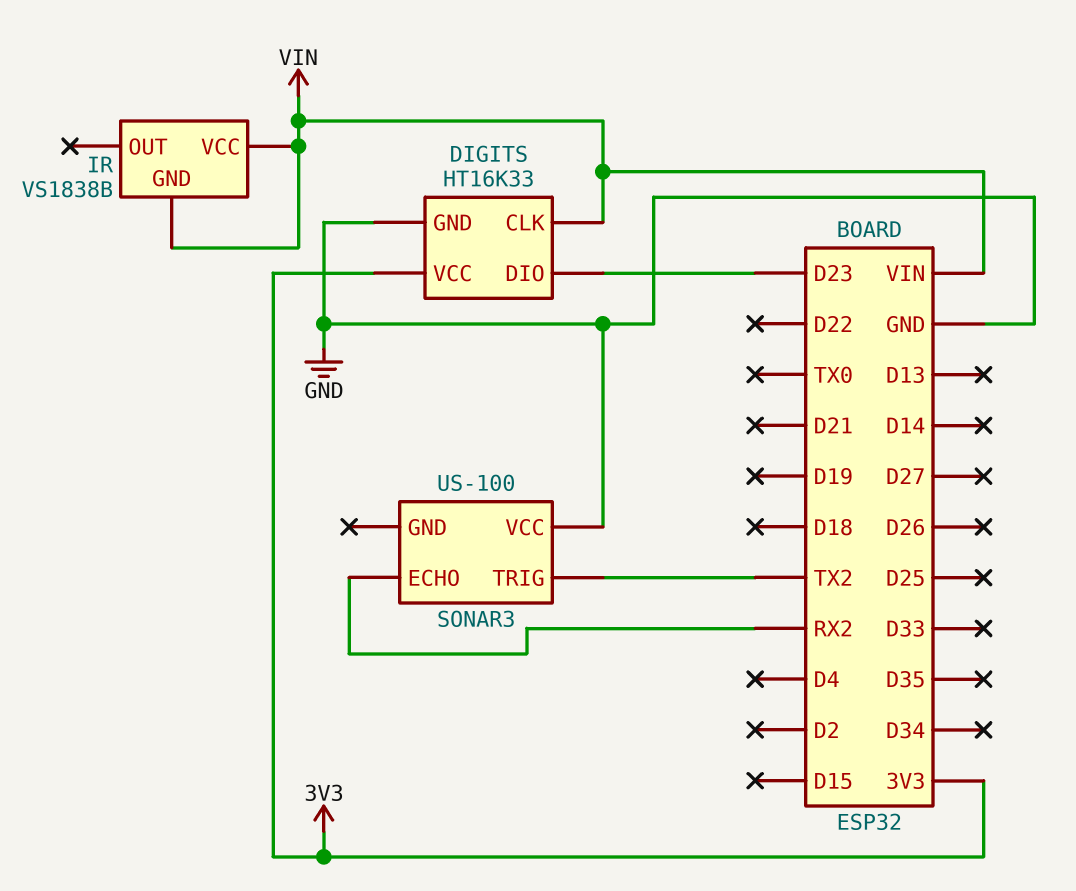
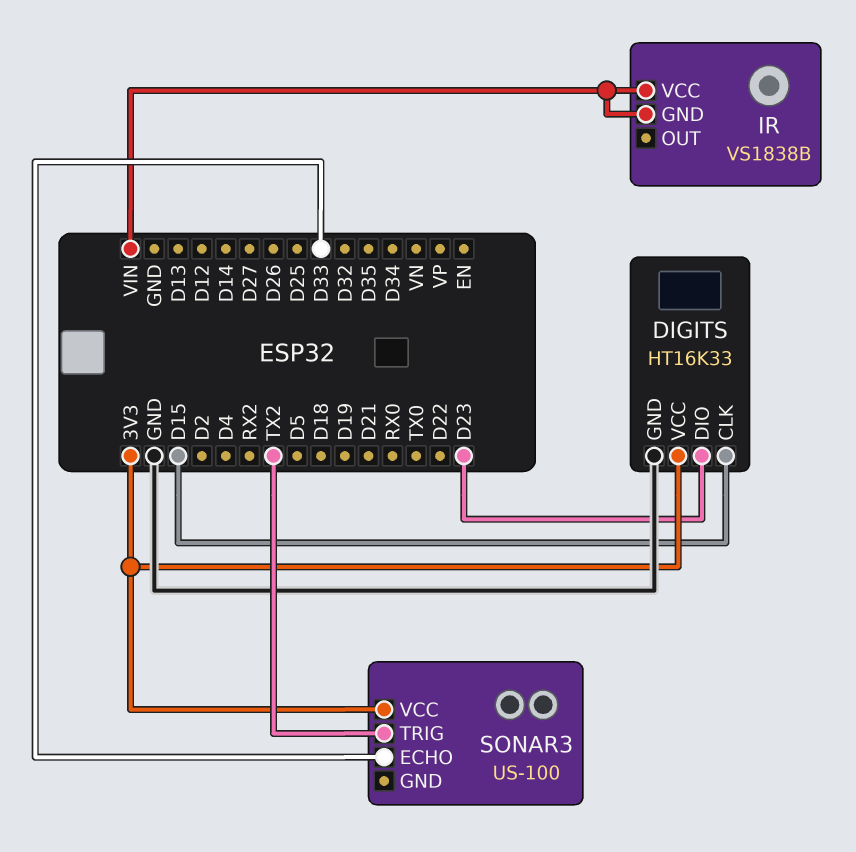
DIGITS pin CLK: VIN -> D15
SONAR3 pin ECHO: RX2 -> D33
SONAR3 pin VCC: GND -> 3V3

